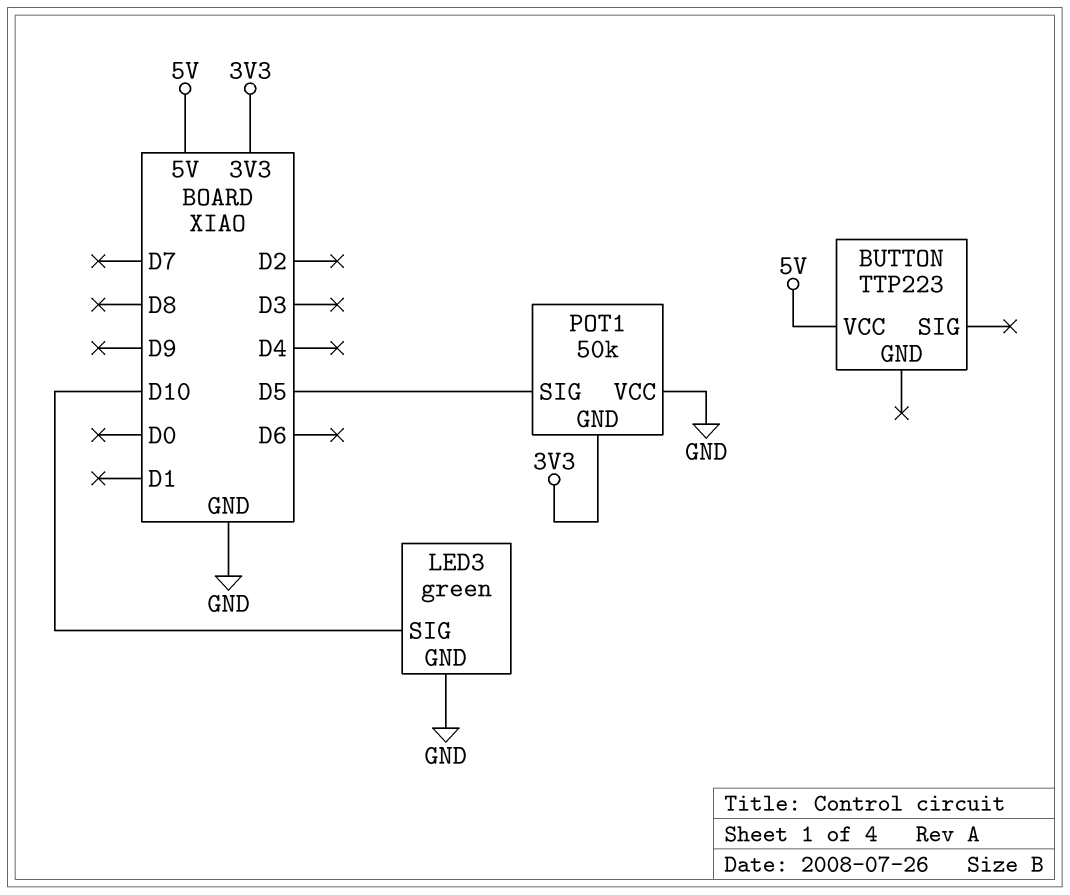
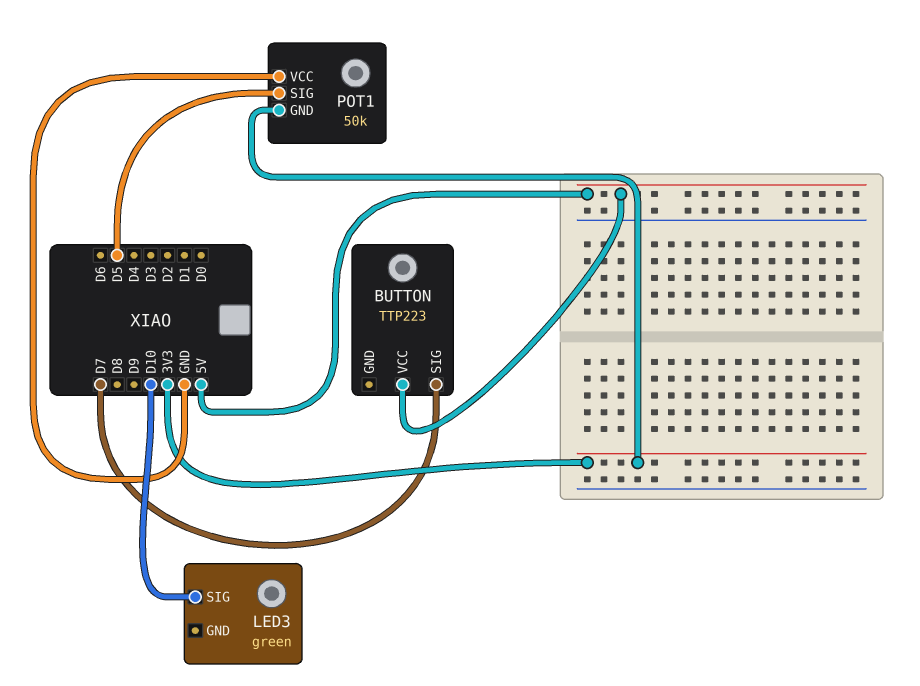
BUTTON pin SIG: none -> D7
LED3 pin GND: GND -> none

